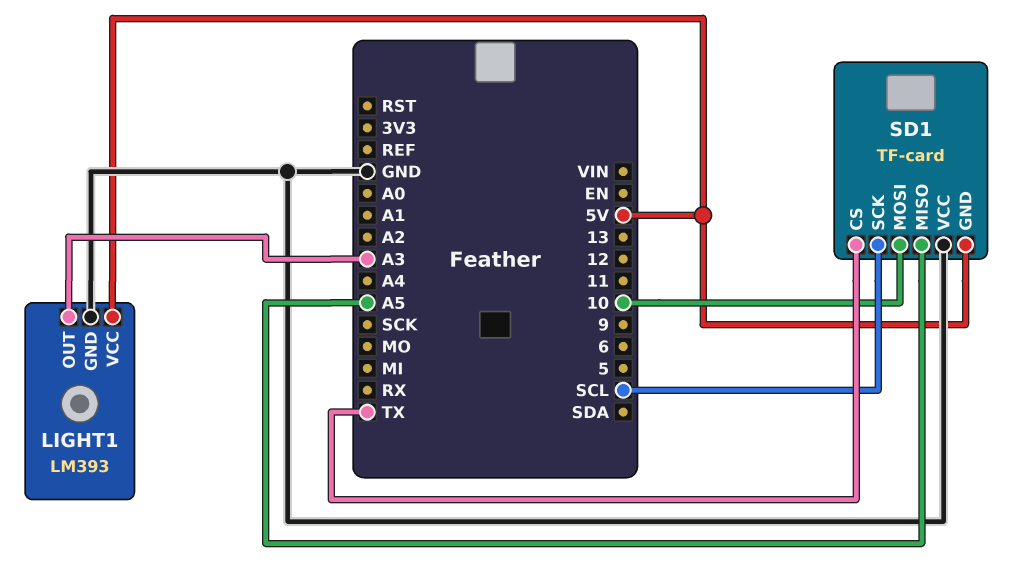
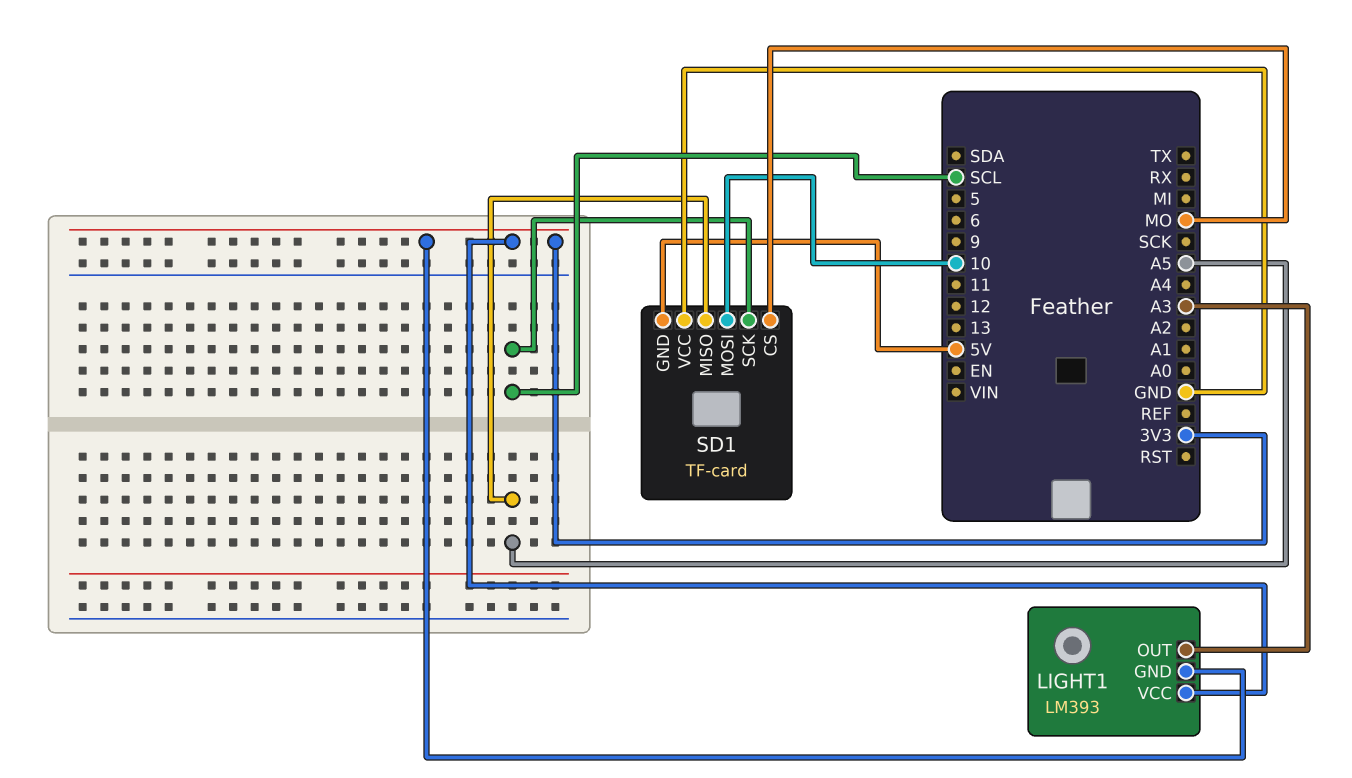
LIGHT1 pin GND: GND -> 3V3
LIGHT1 pin VCC: 5V -> 3V3
SD1 pin CS: TX -> MO

